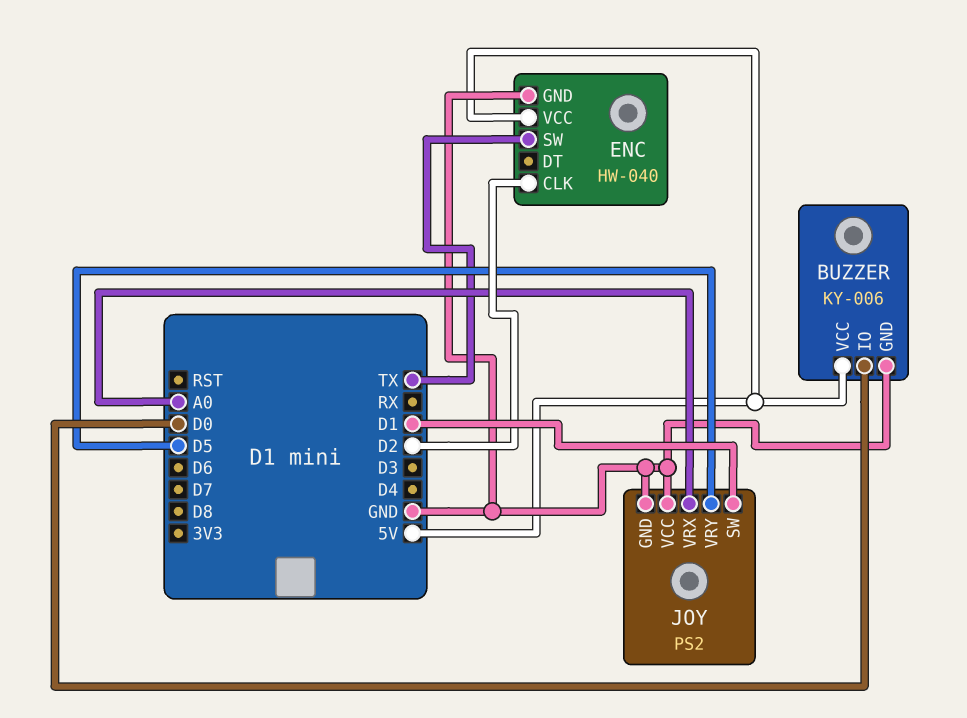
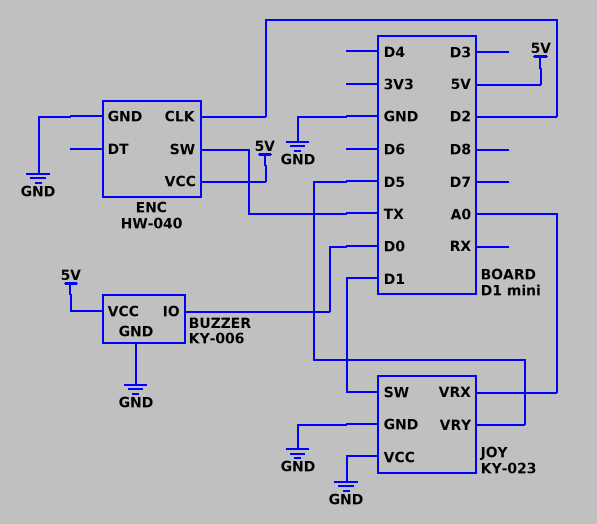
JOY: PS2 -> KY-023

